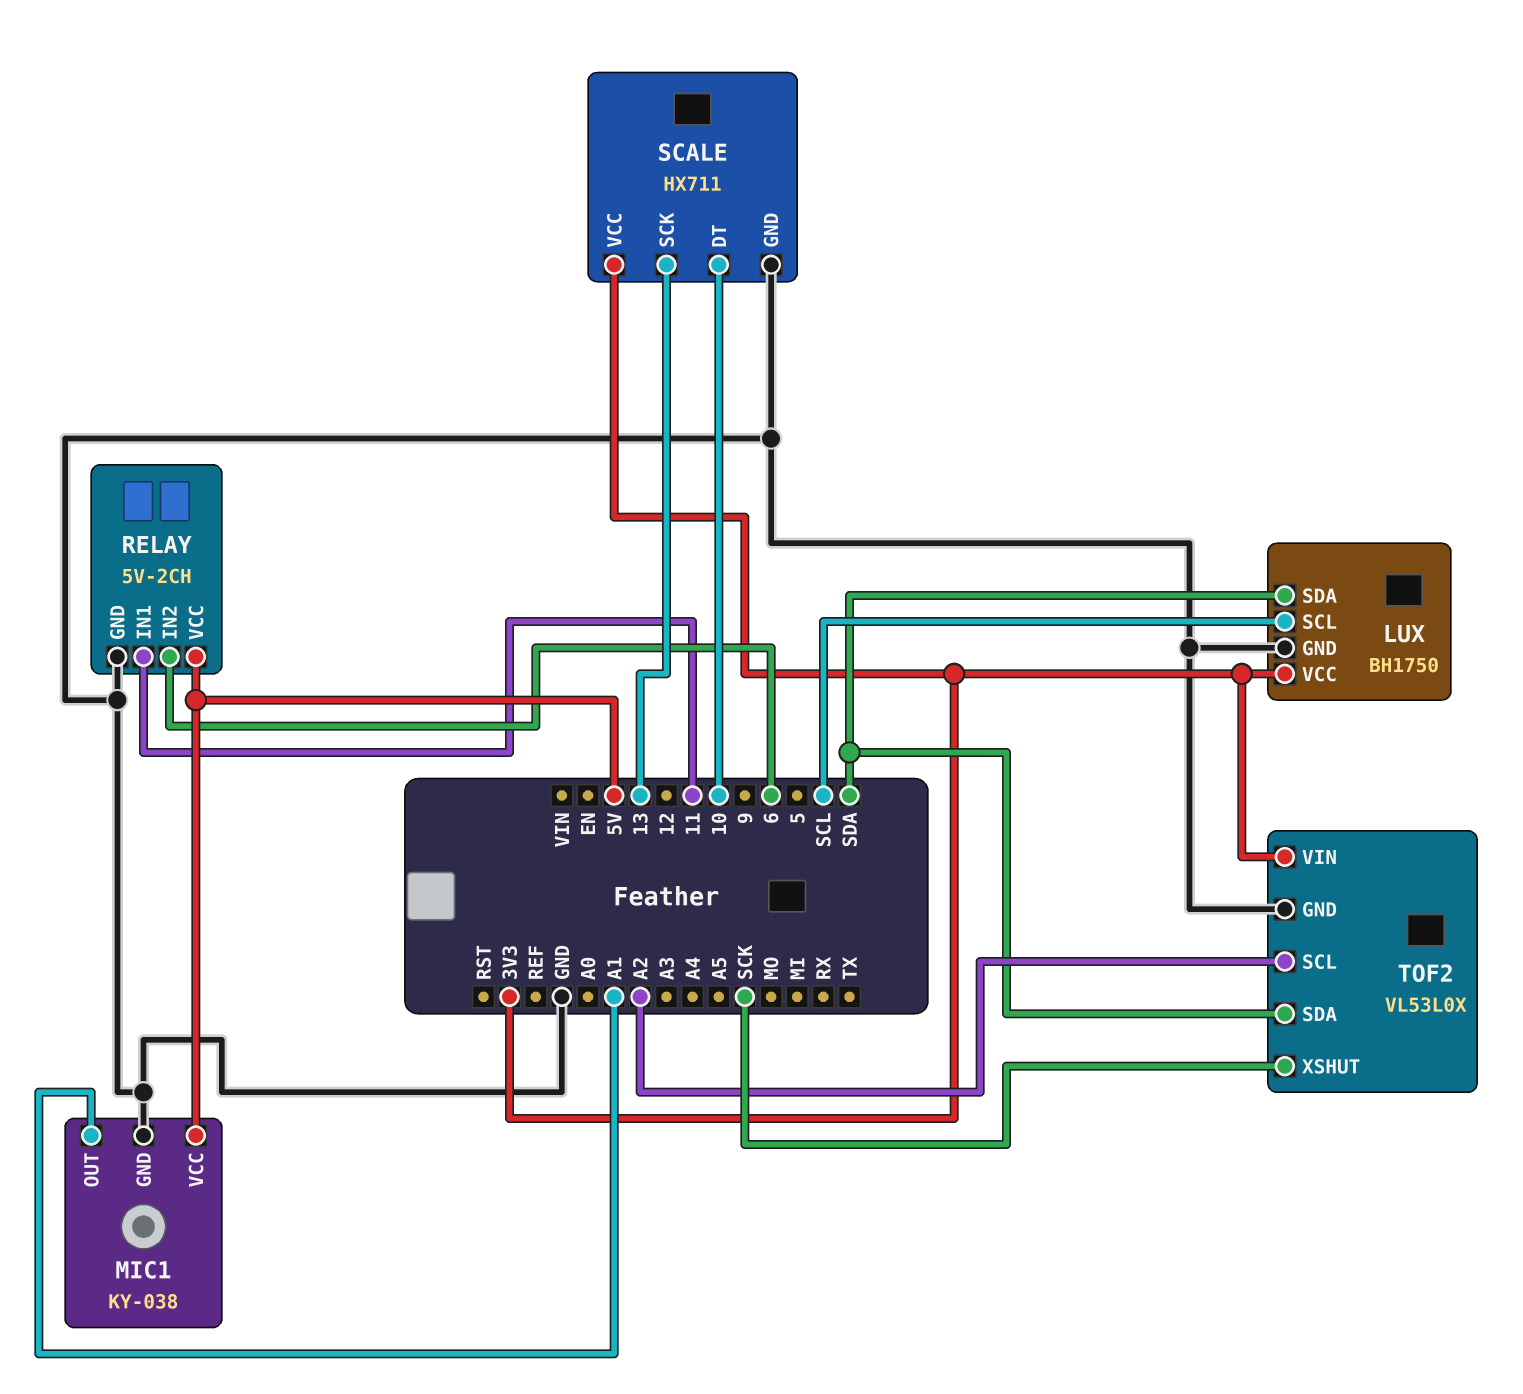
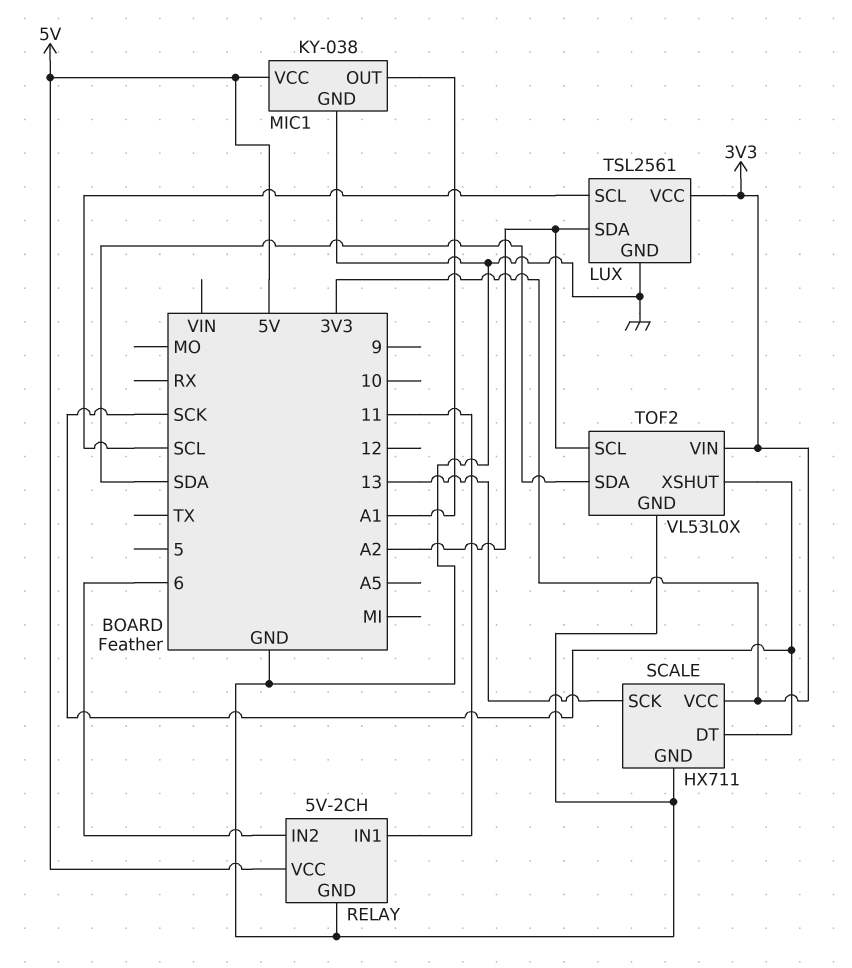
LUX: BH1750 -> TSL2561
LUX pin SDA: SDA -> A2
SCALE pin DT: 10 -> SCK

